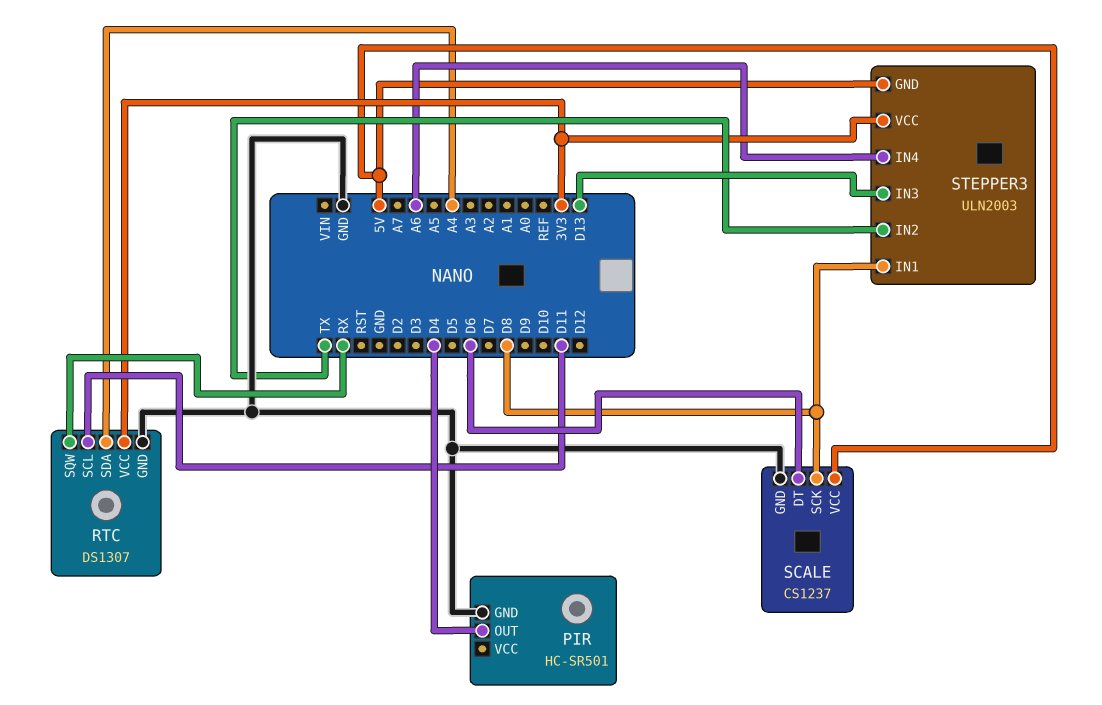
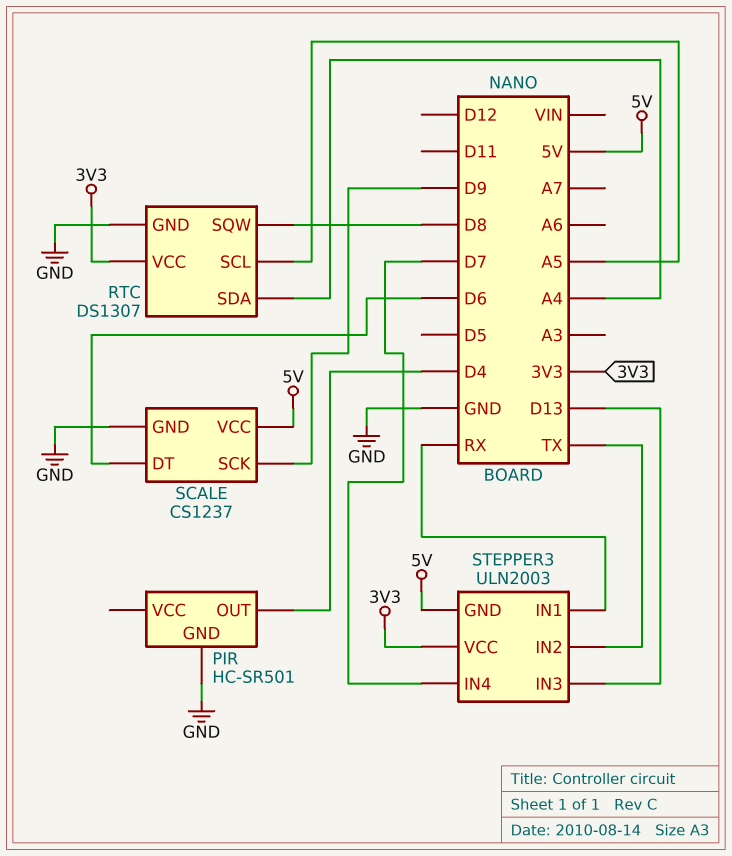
RTC pin SCL: D11 -> A5
RTC pin SQW: RX -> D8
SCALE pin SCK: D8 -> D9
STEPPER3 pin IN1: D8 -> RX
STEPPER3 pin IN4: A6 -> D7

